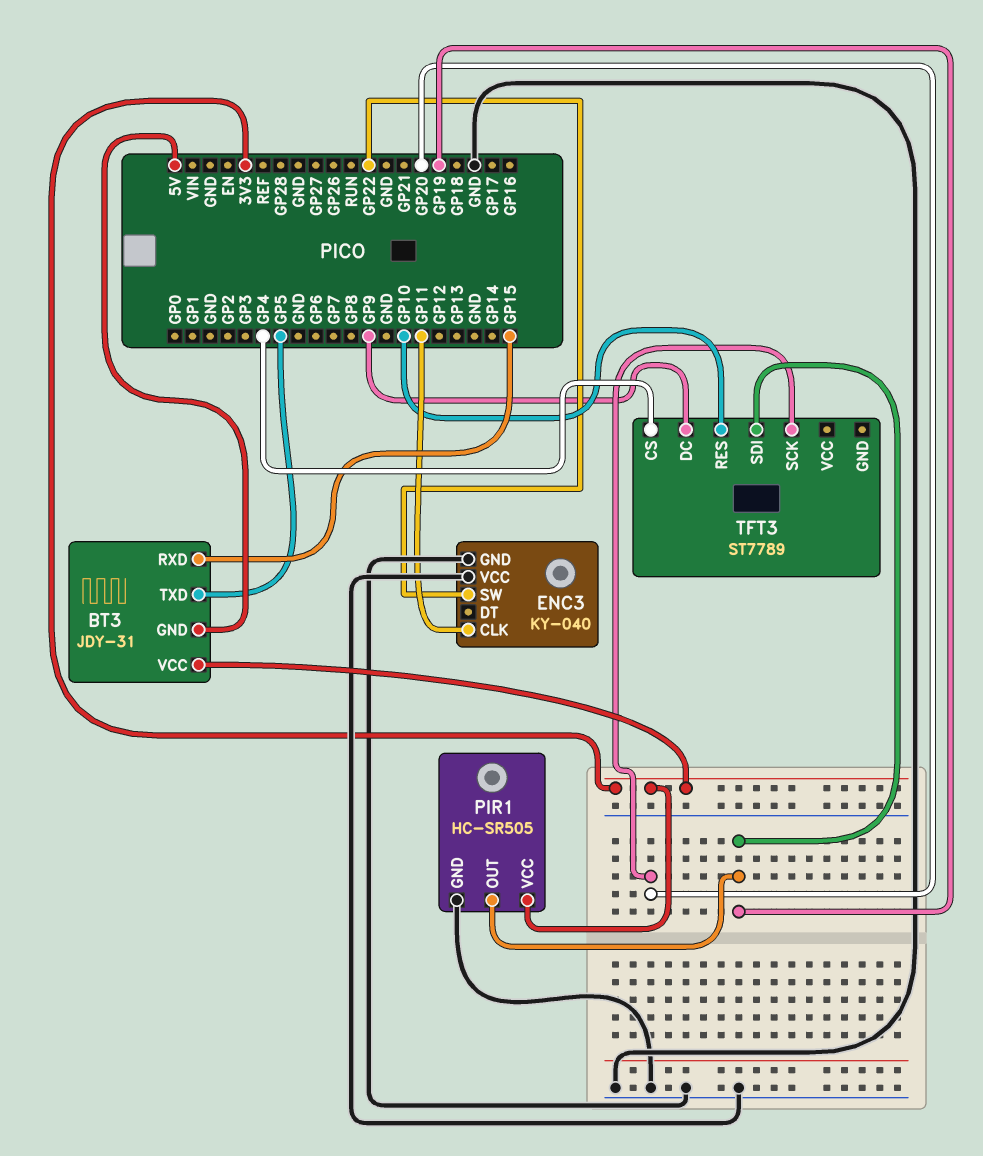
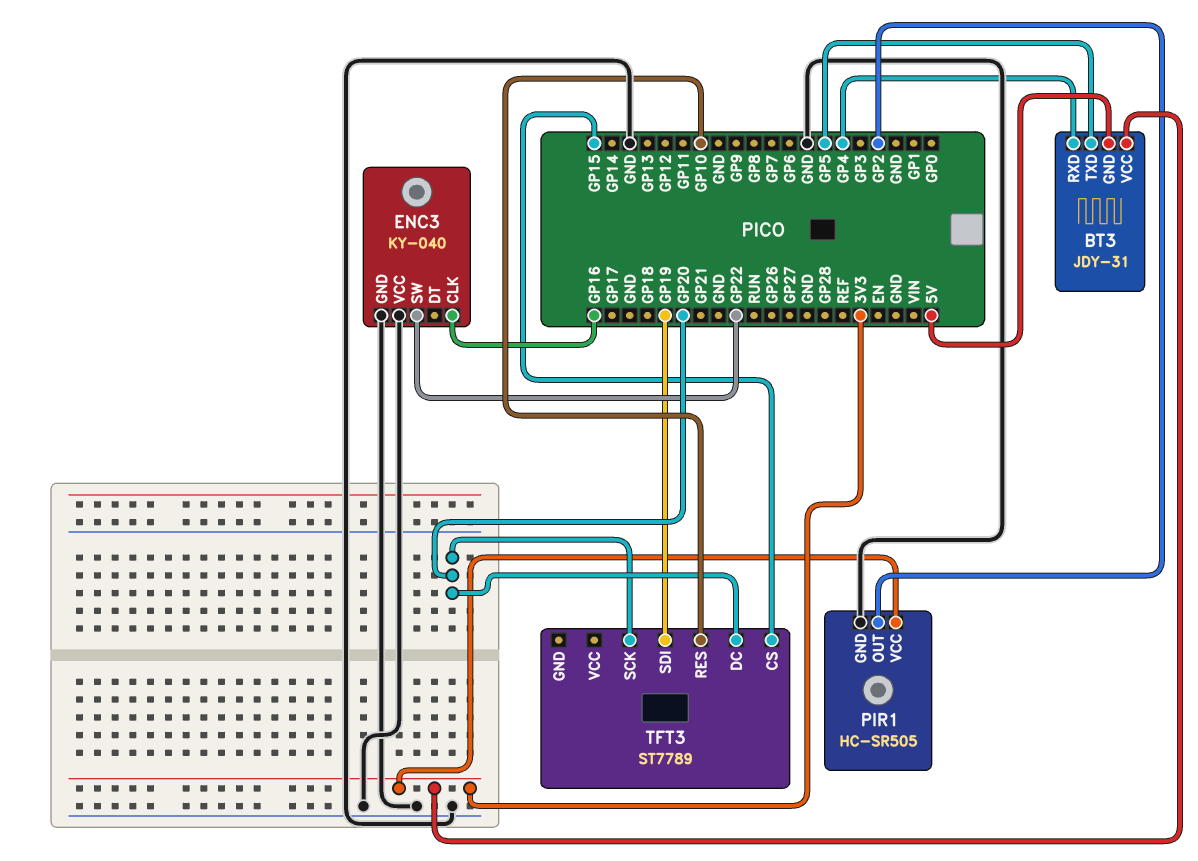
BT3 pin RXD: GP15 -> GP4
ENC3 pin CLK: GP11 -> GP16
PIR1 pin OUT: GP19 -> GP2
TFT3 pin CS: GP4 -> GP15
TFT3 pin DC: GP9 -> GP20

